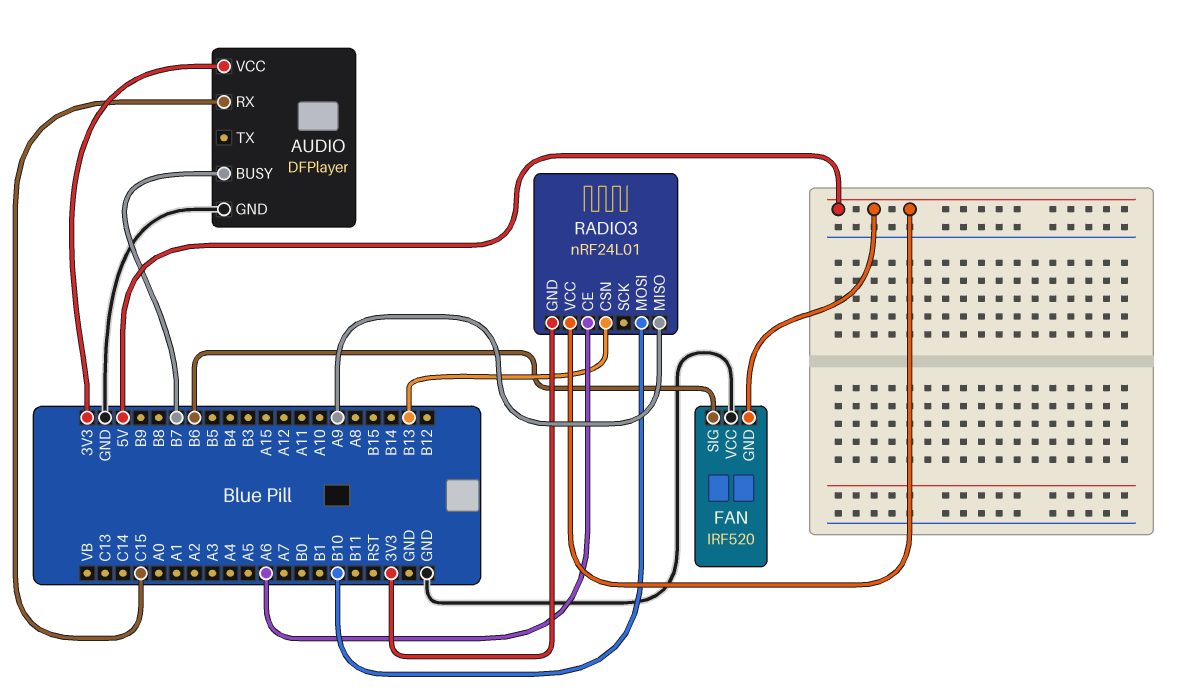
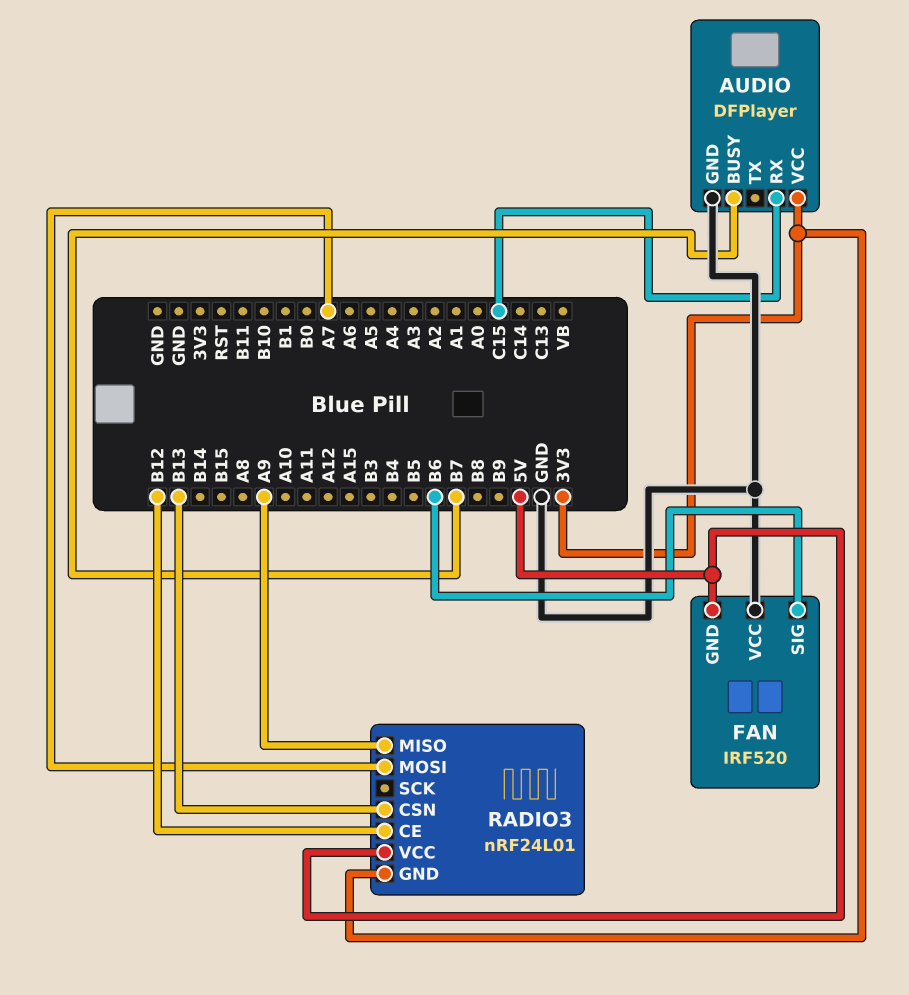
RADIO3 pin CE: A6 -> B12
RADIO3 pin MOSI: B10 -> A7

